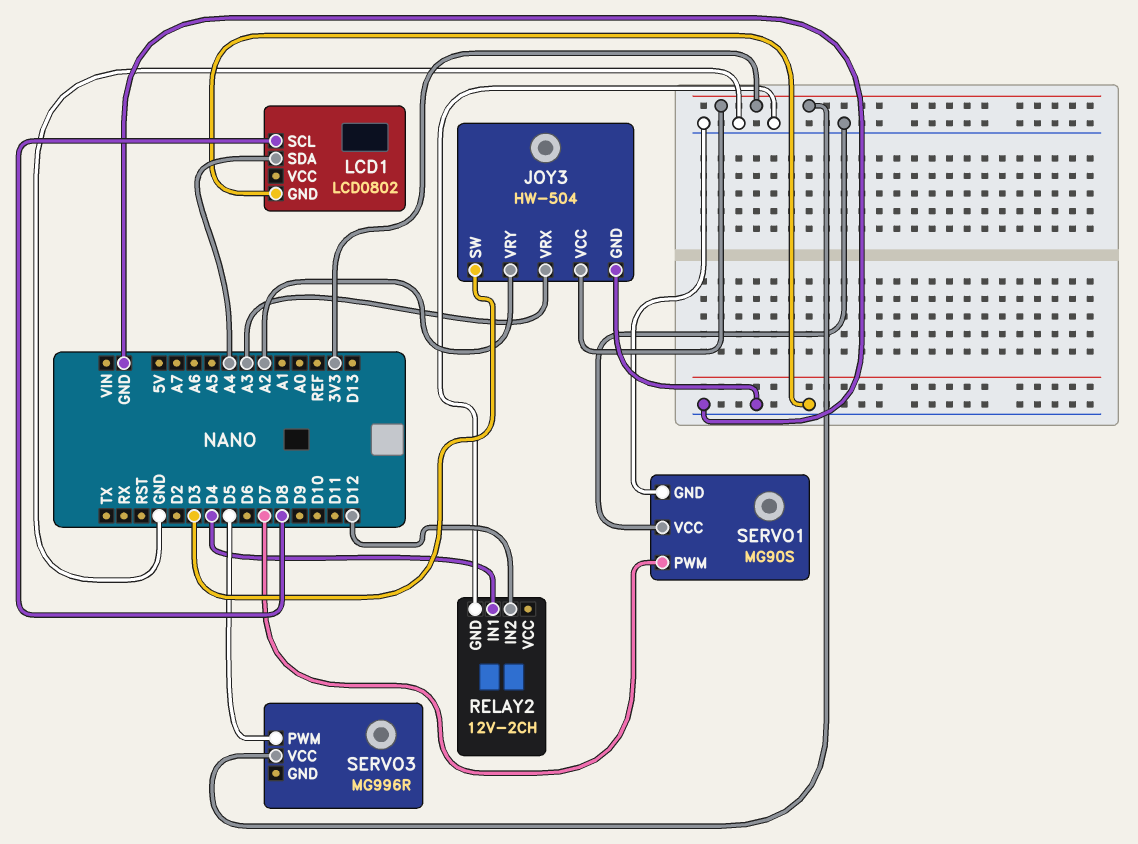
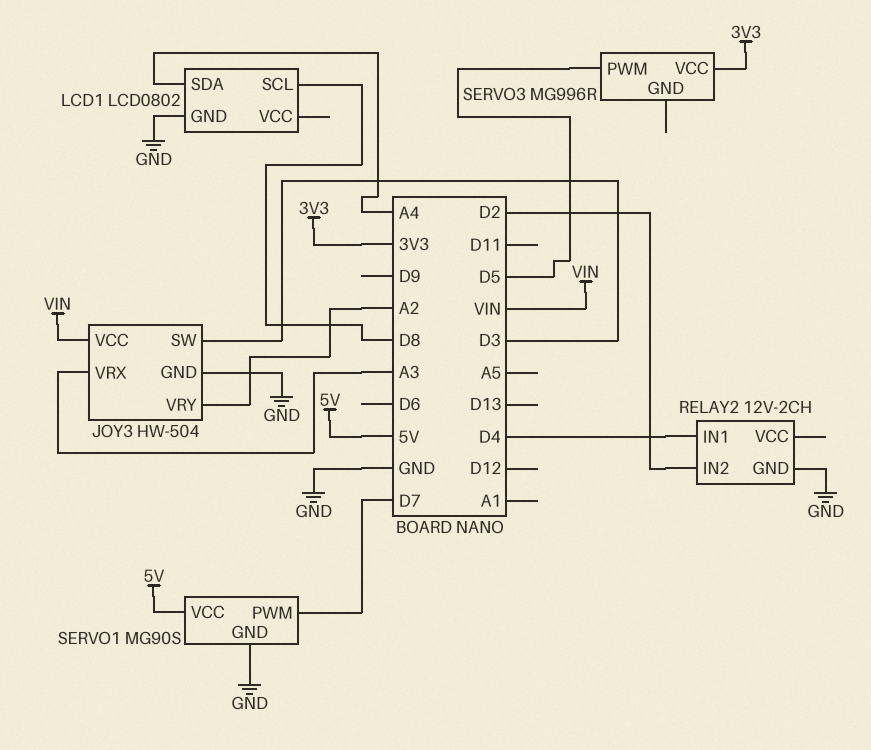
JOY3 pin VCC: 3V3 -> VIN
RELAY2 pin IN2: D12 -> D2
SERVO1 pin VCC: GND -> 5V

